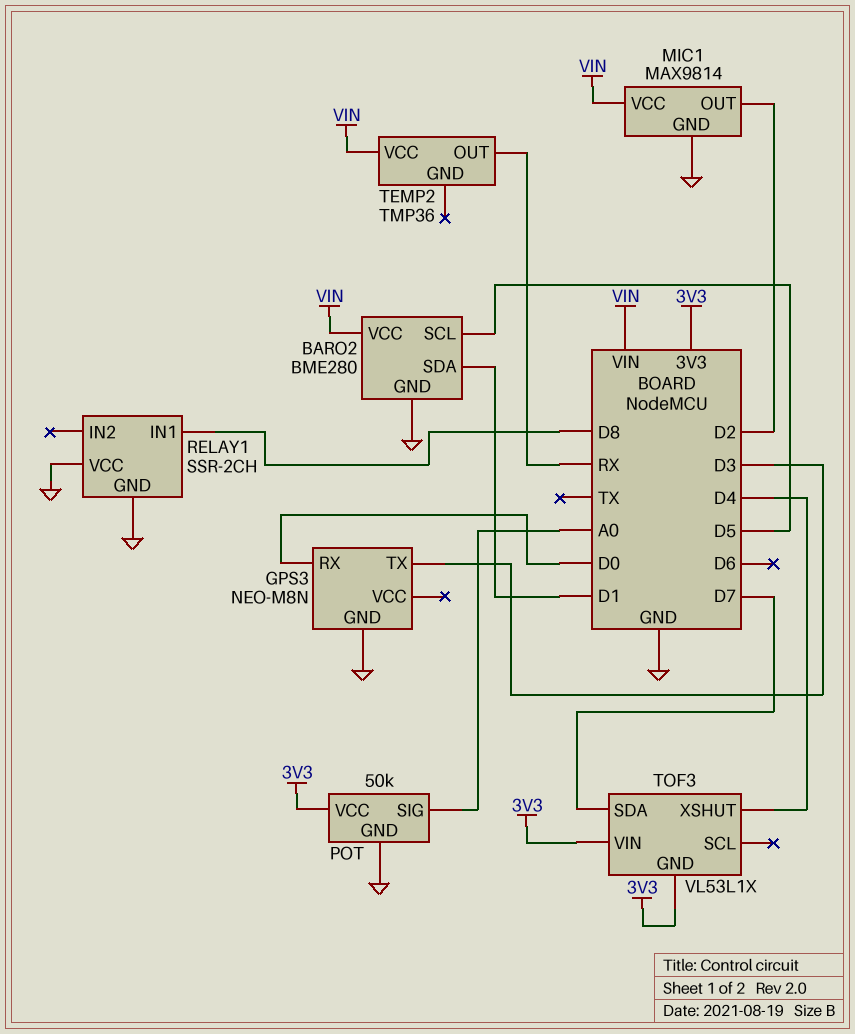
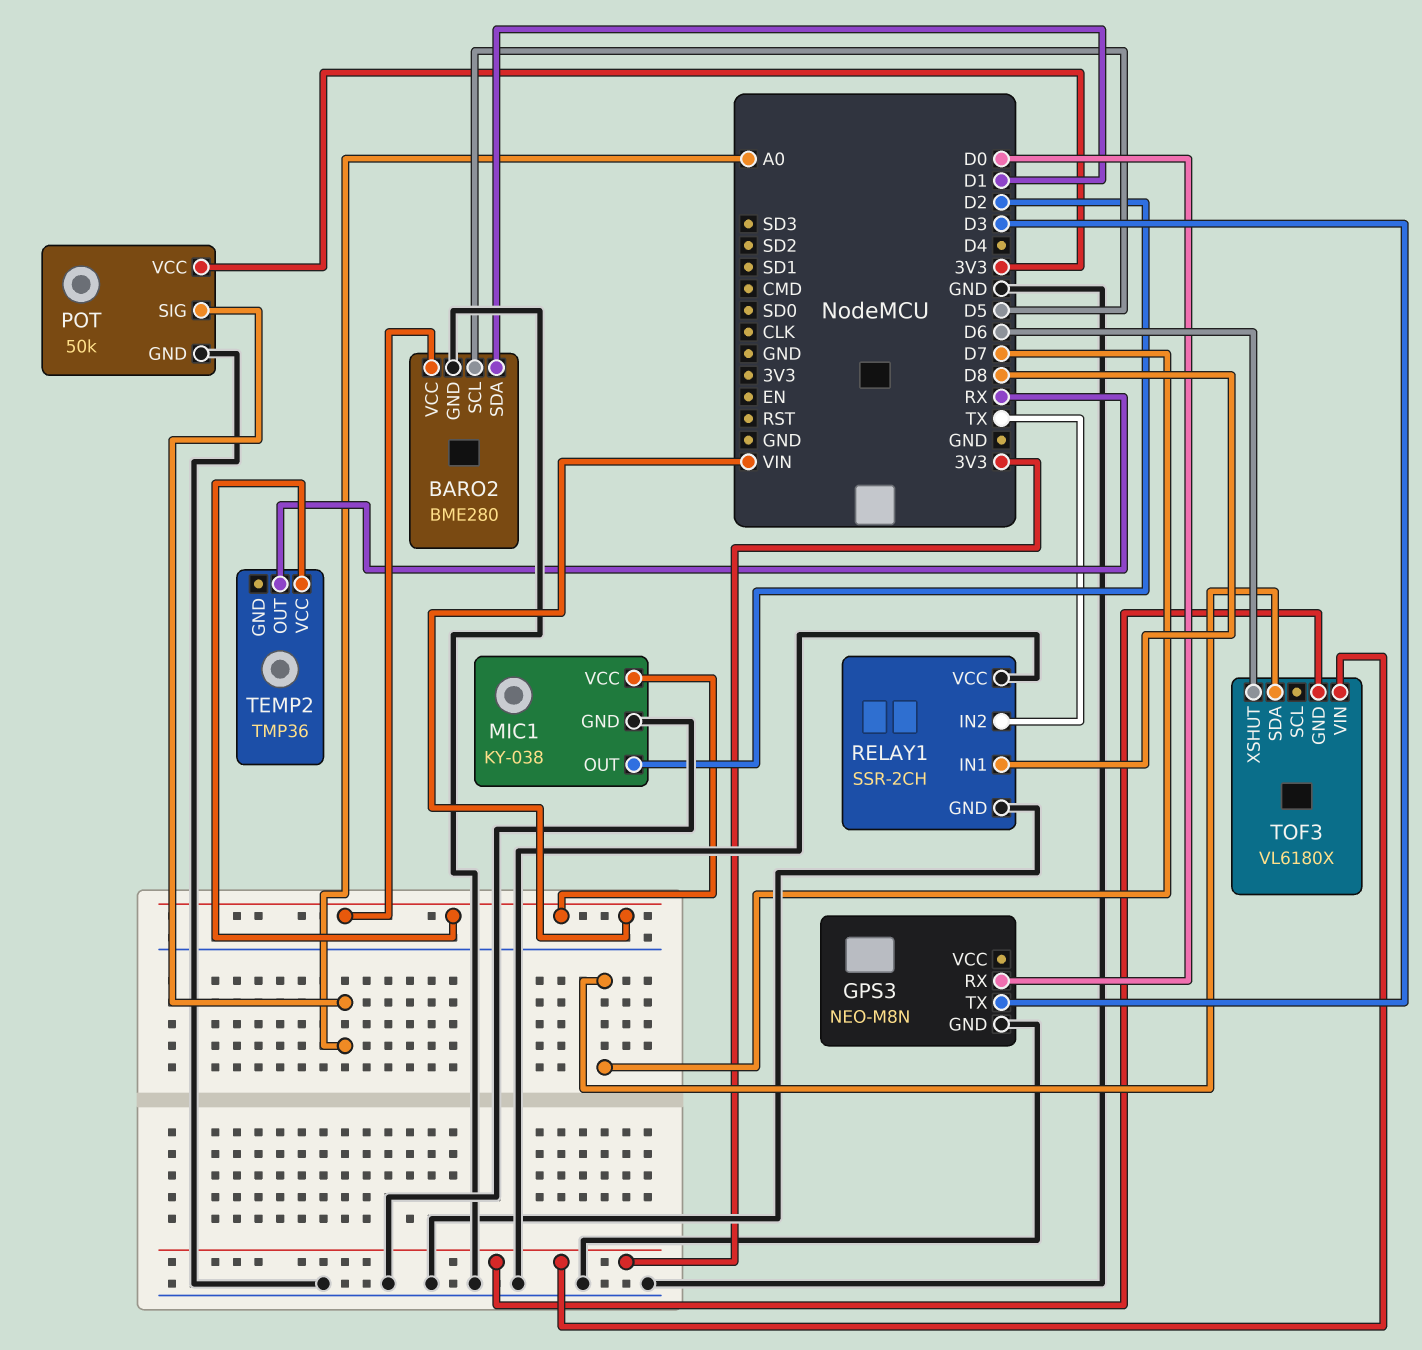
MIC1: MAX9814 -> KY-038
RELAY1 pin IN2: none -> TX
TOF3: VL53L1X -> VL6180X
TOF3 pin XSHUT: D4 -> D6

